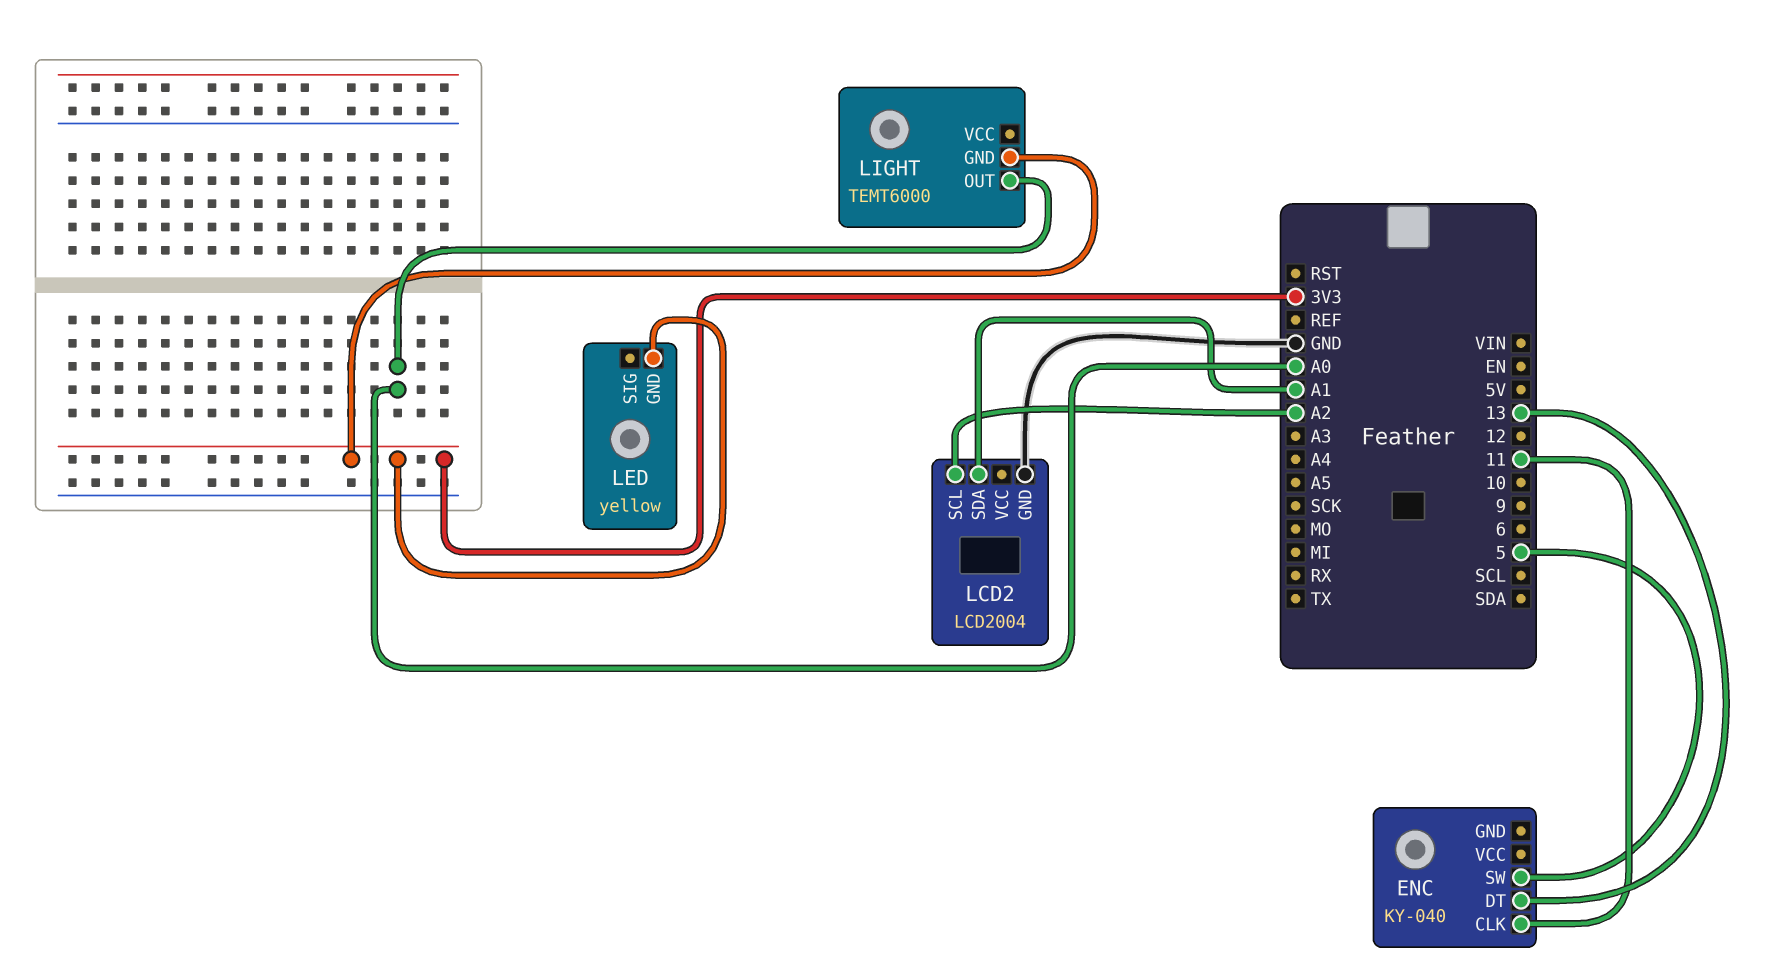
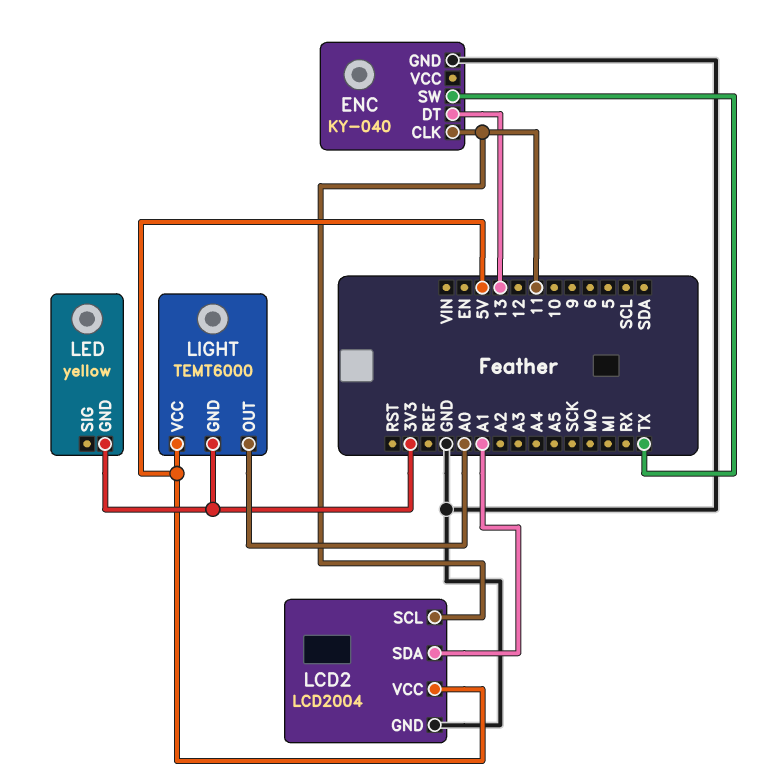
ENC pin GND: none -> GND
ENC pin SW: 5 -> TX
LCD2 pin SCL: A2 -> 11
LCD2 pin VCC: none -> 5V
LIGHT pin VCC: none -> 5V

